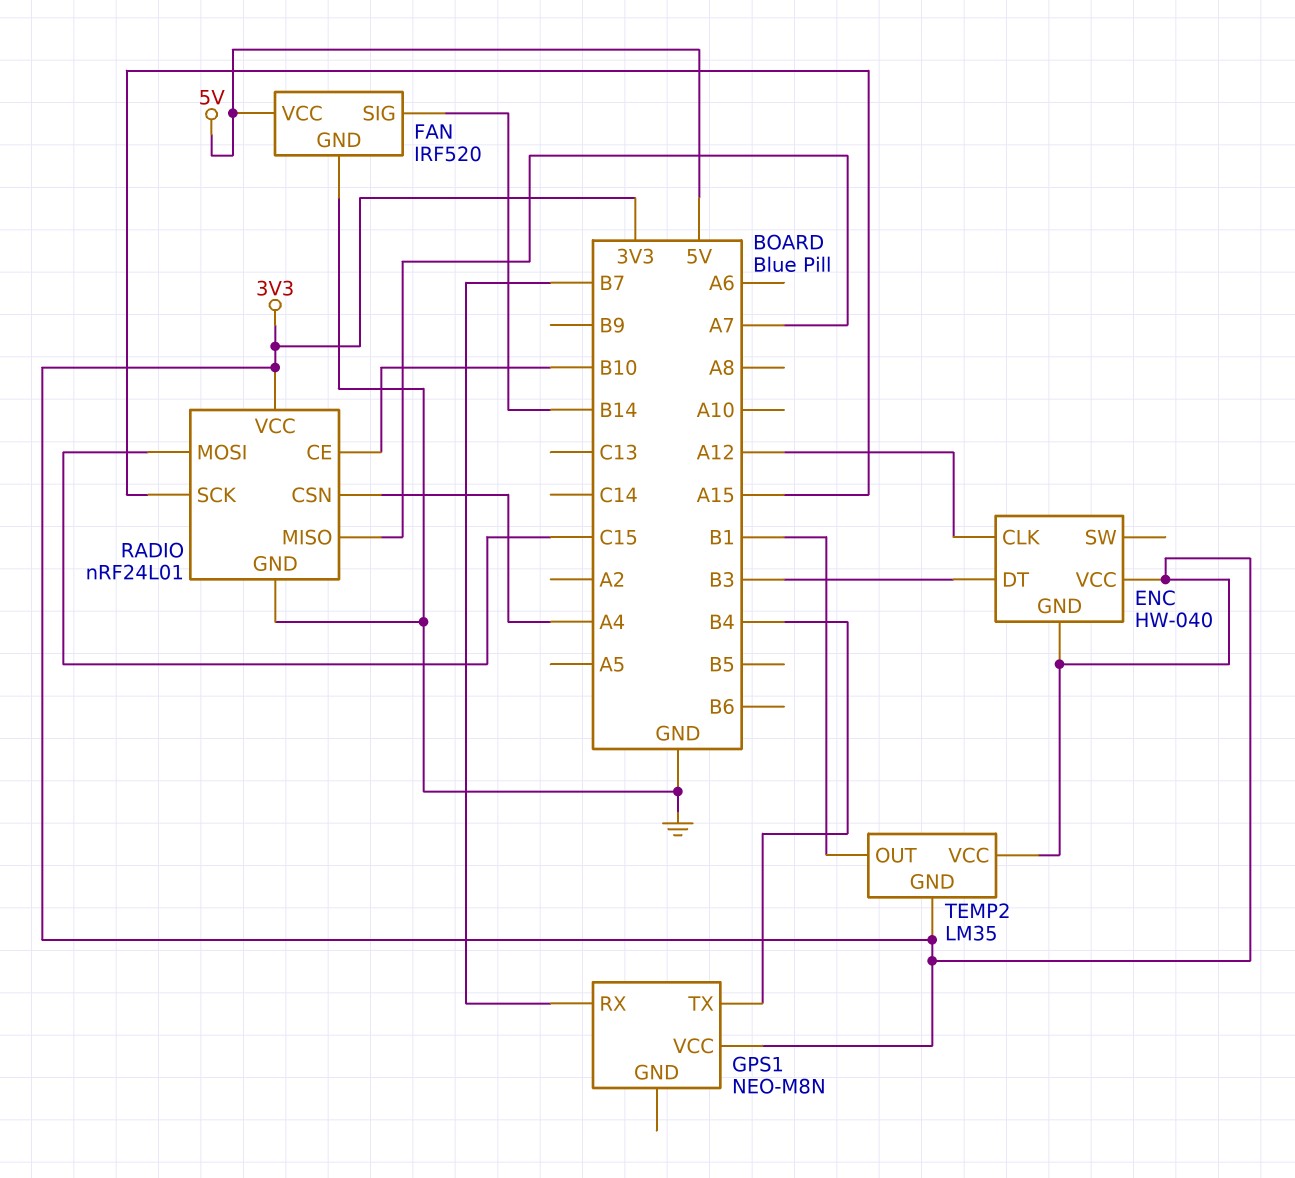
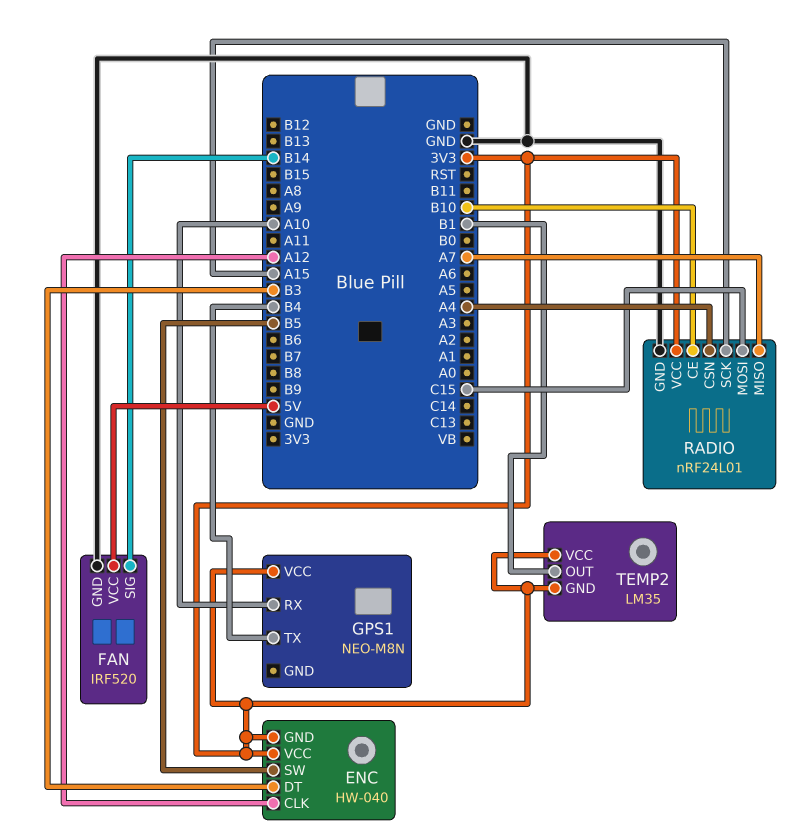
ENC pin SW: none -> B5
GPS1 pin RX: B7 -> A10

